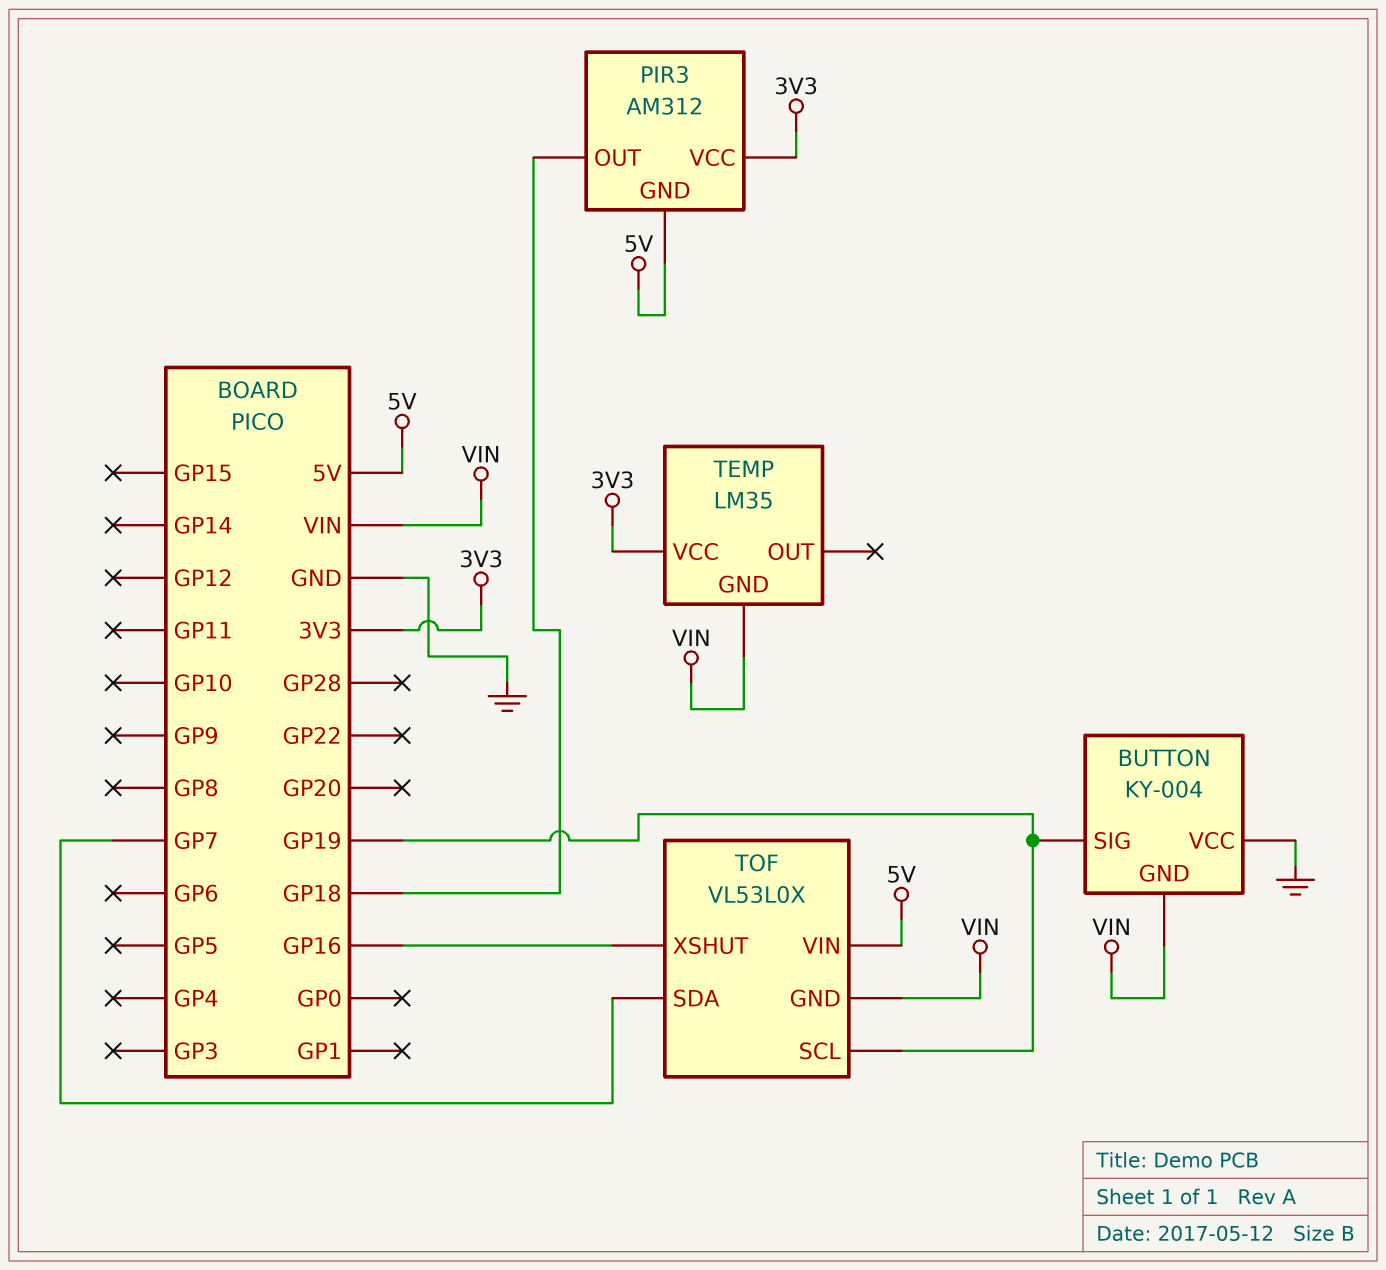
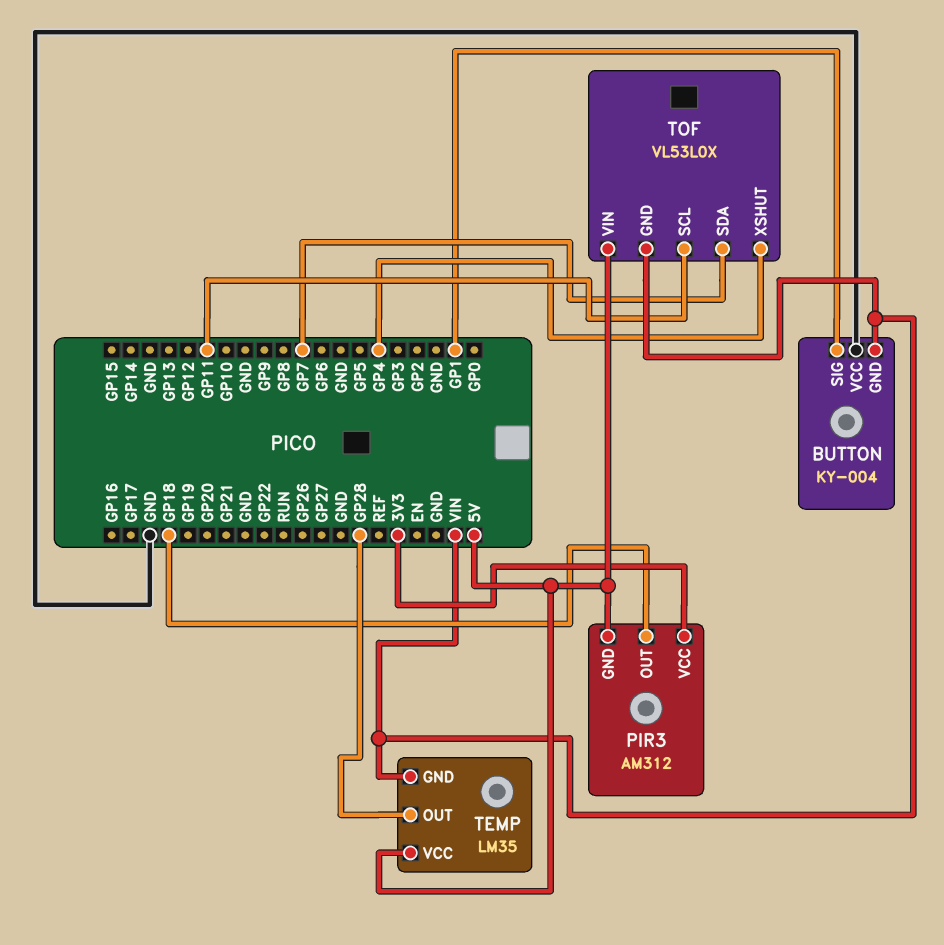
BUTTON pin SIG: GP19 -> GP1
TEMP pin OUT: none -> GP28
TEMP pin VCC: 3V3 -> 5V
TOF pin SCL: GP19 -> GP11
TOF pin XSHUT: GP16 -> GP4

